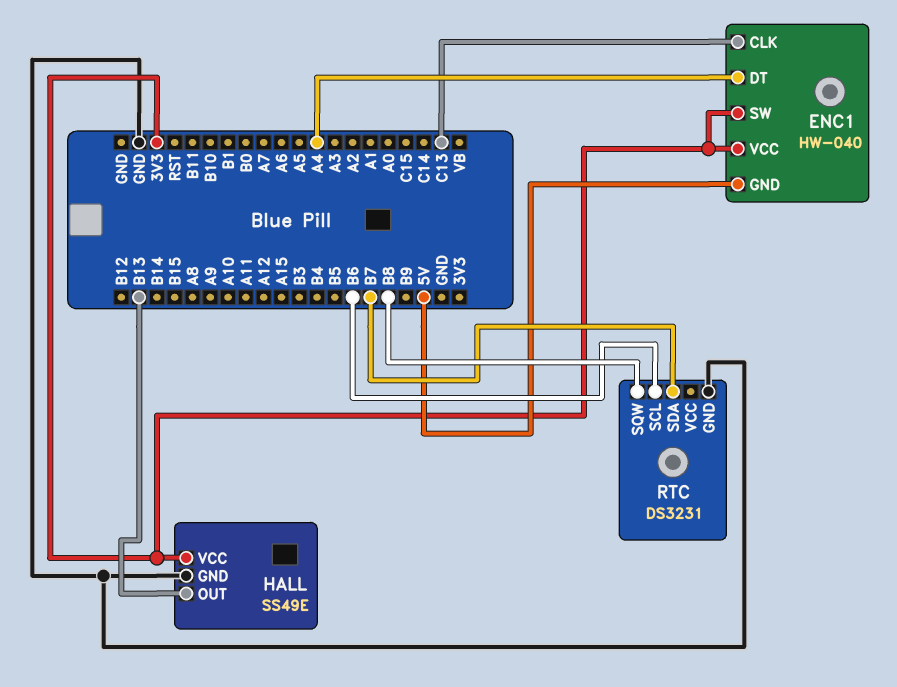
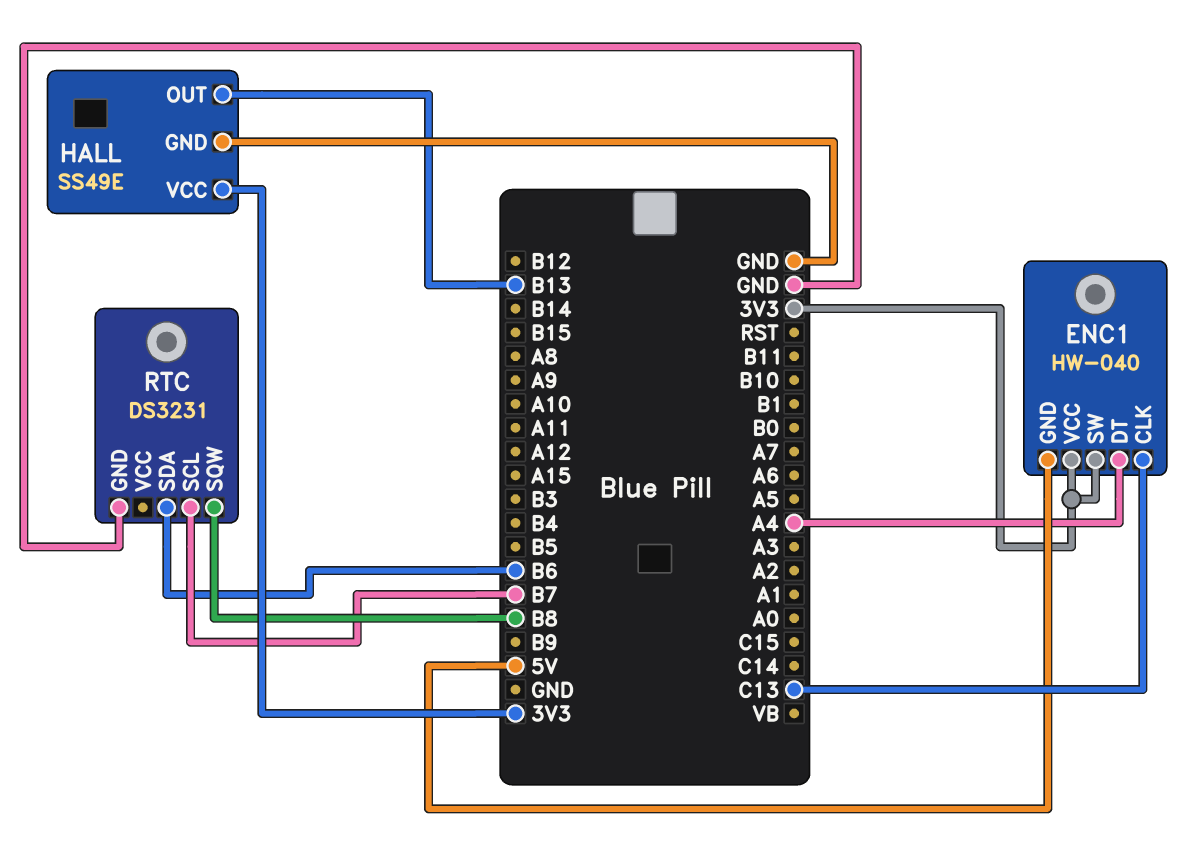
RTC pin SCL: B6 -> B7
RTC pin SDA: B7 -> B6

